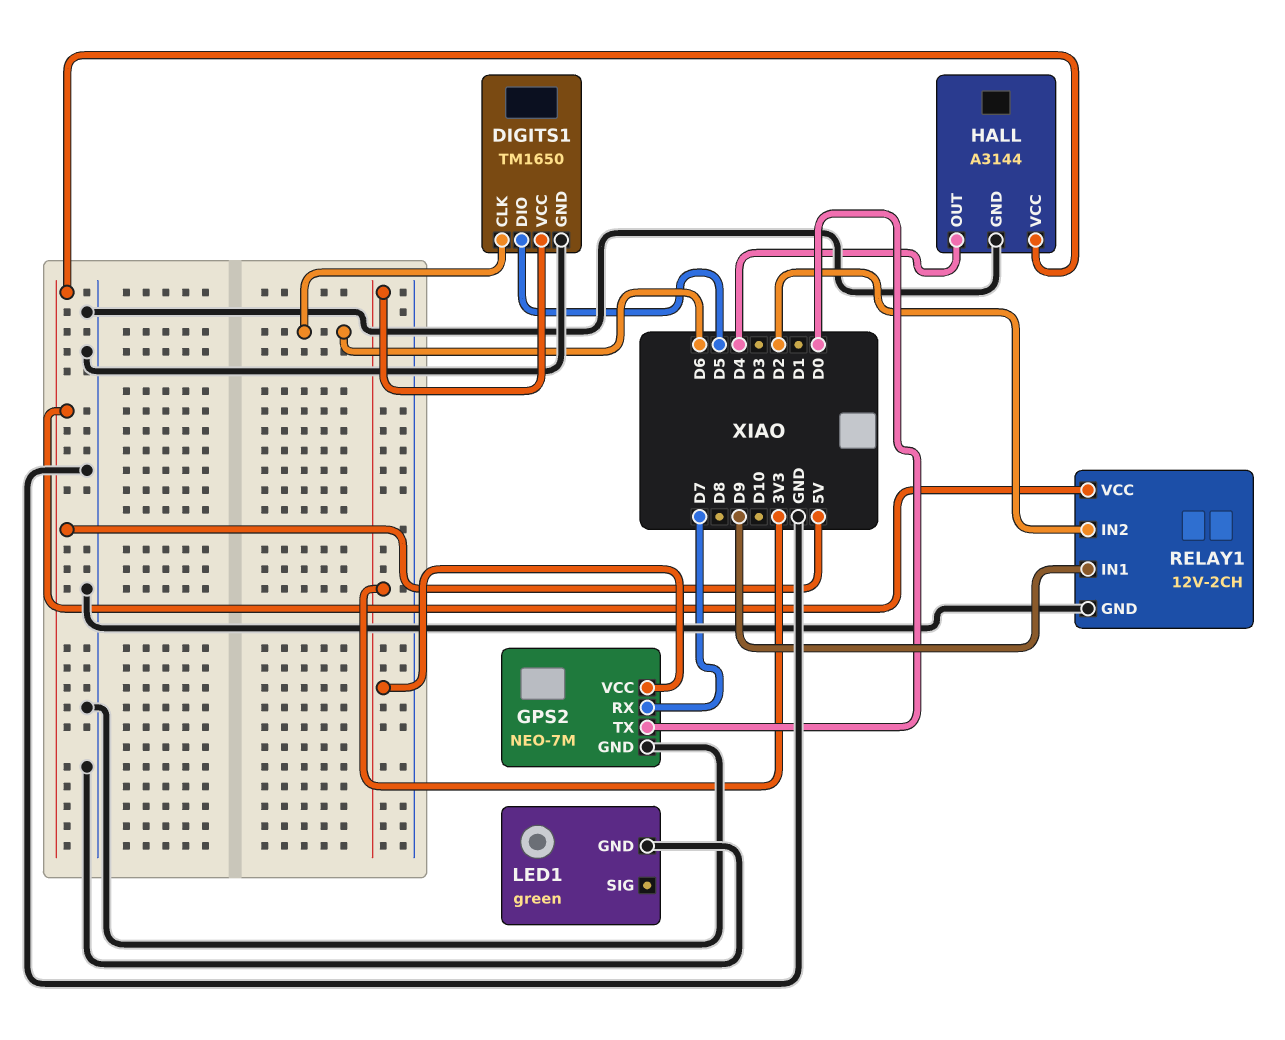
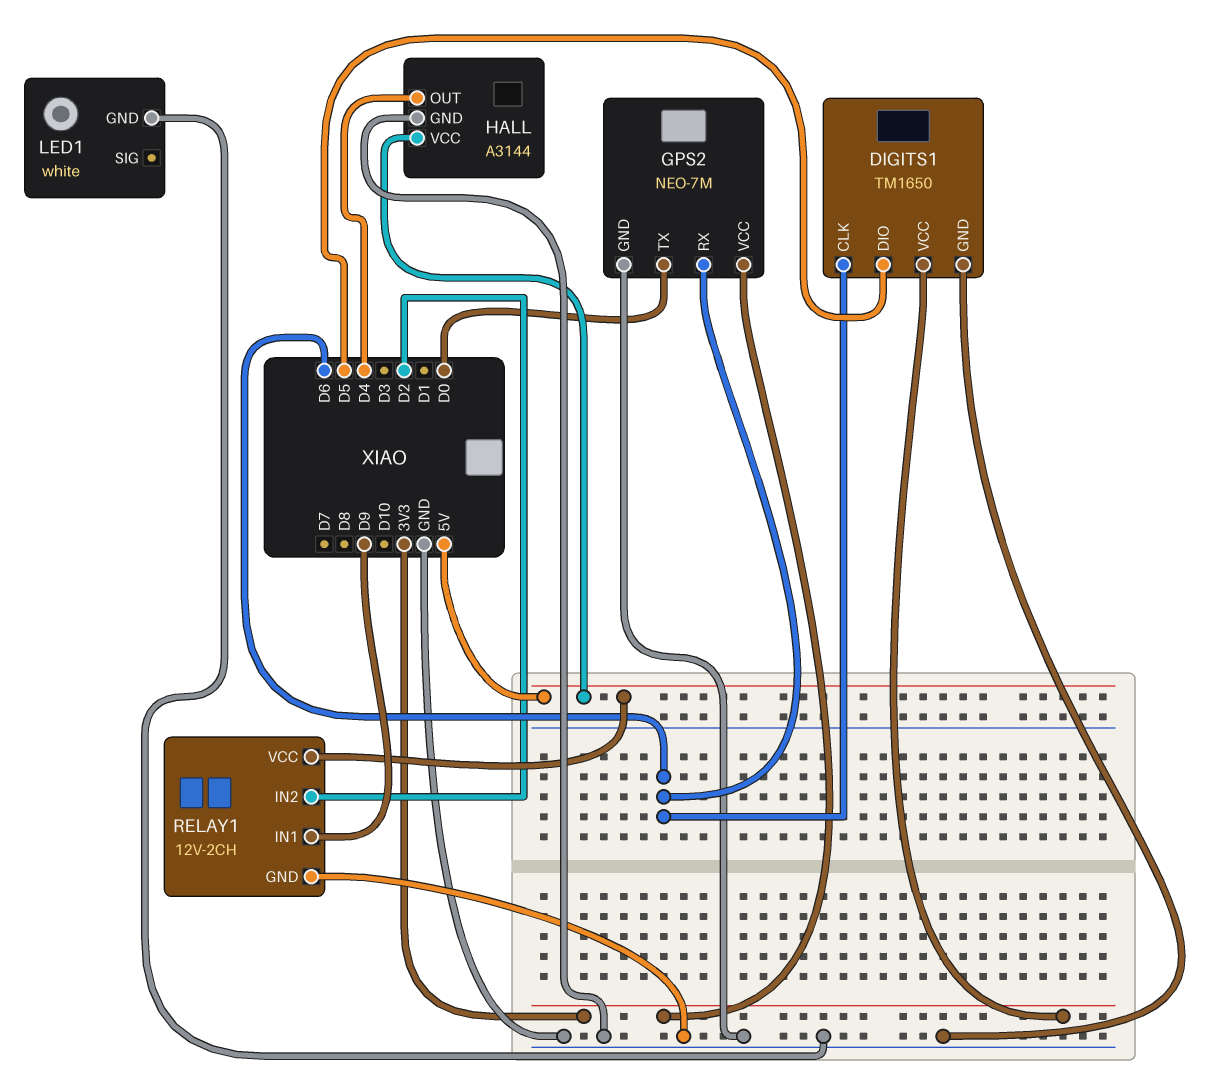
GPS2 pin RX: D7 -> D6
LED1: green -> white

